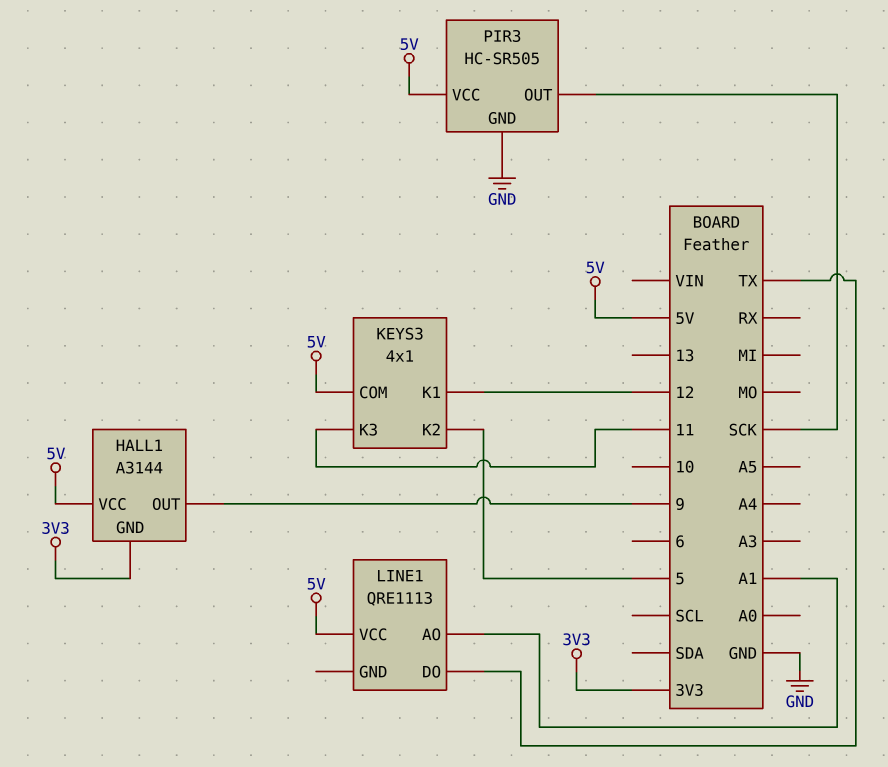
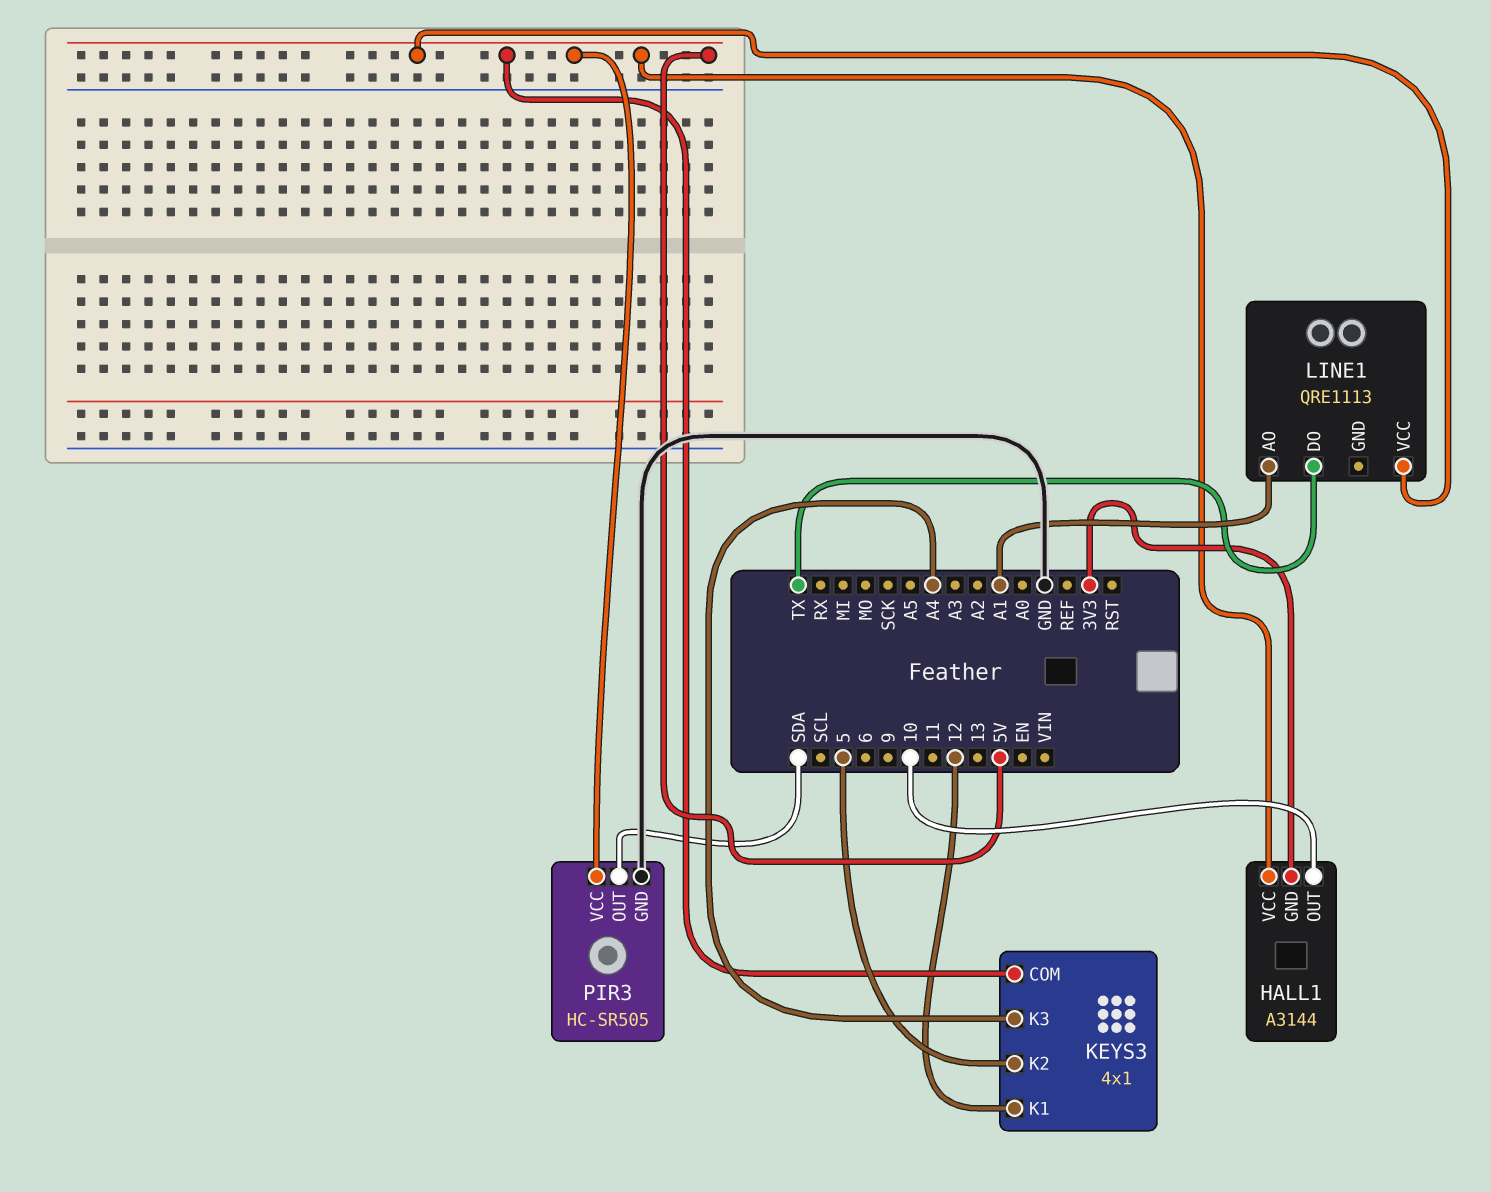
HALL1 pin OUT: 9 -> 10
KEYS3 pin K3: 11 -> A4
PIR3 pin OUT: SCK -> SDA

